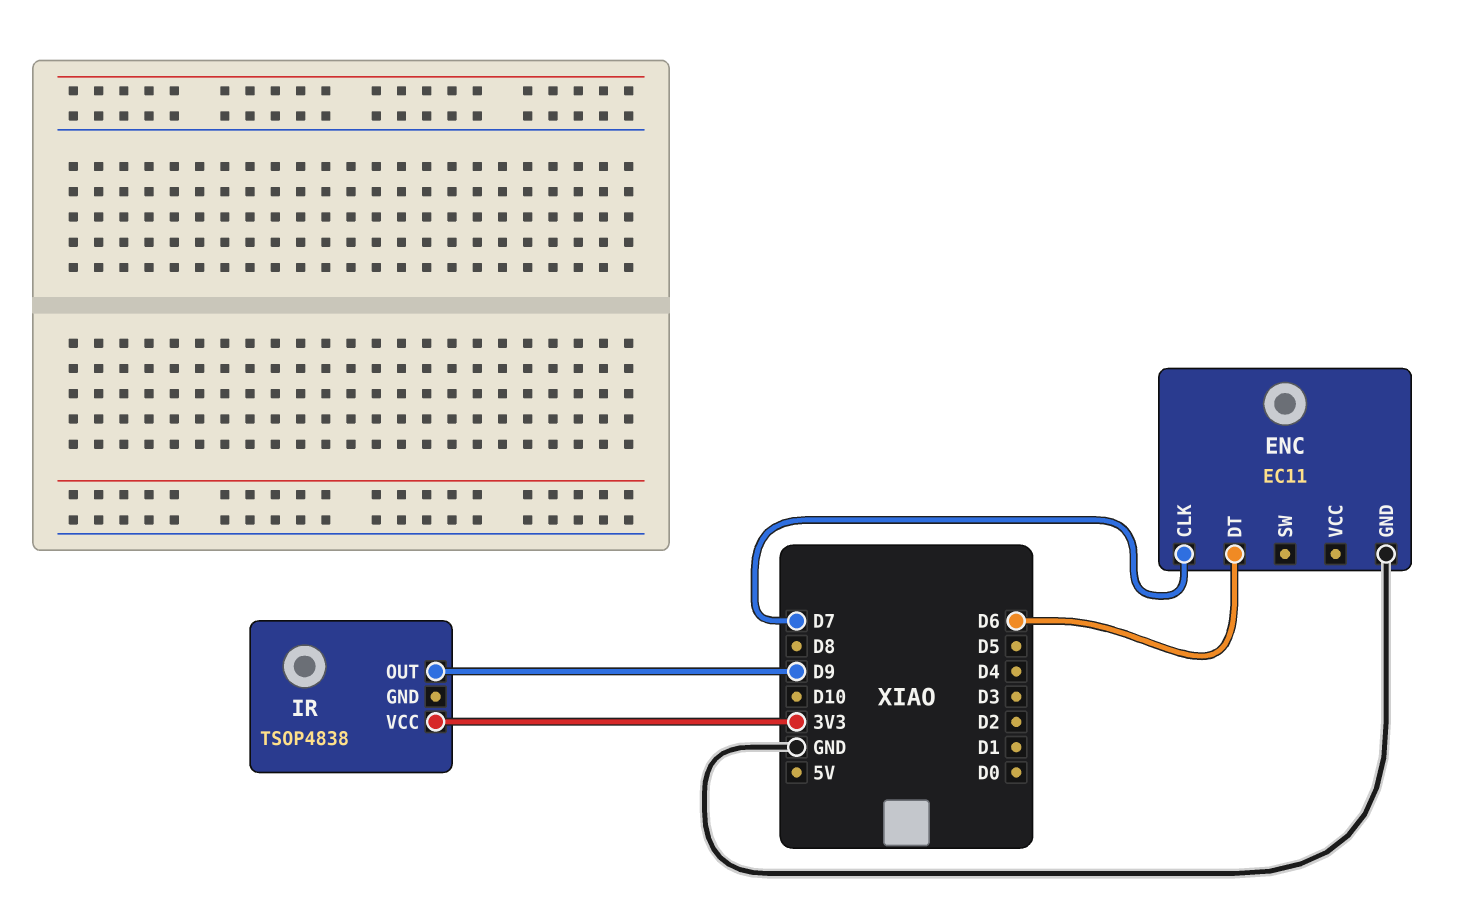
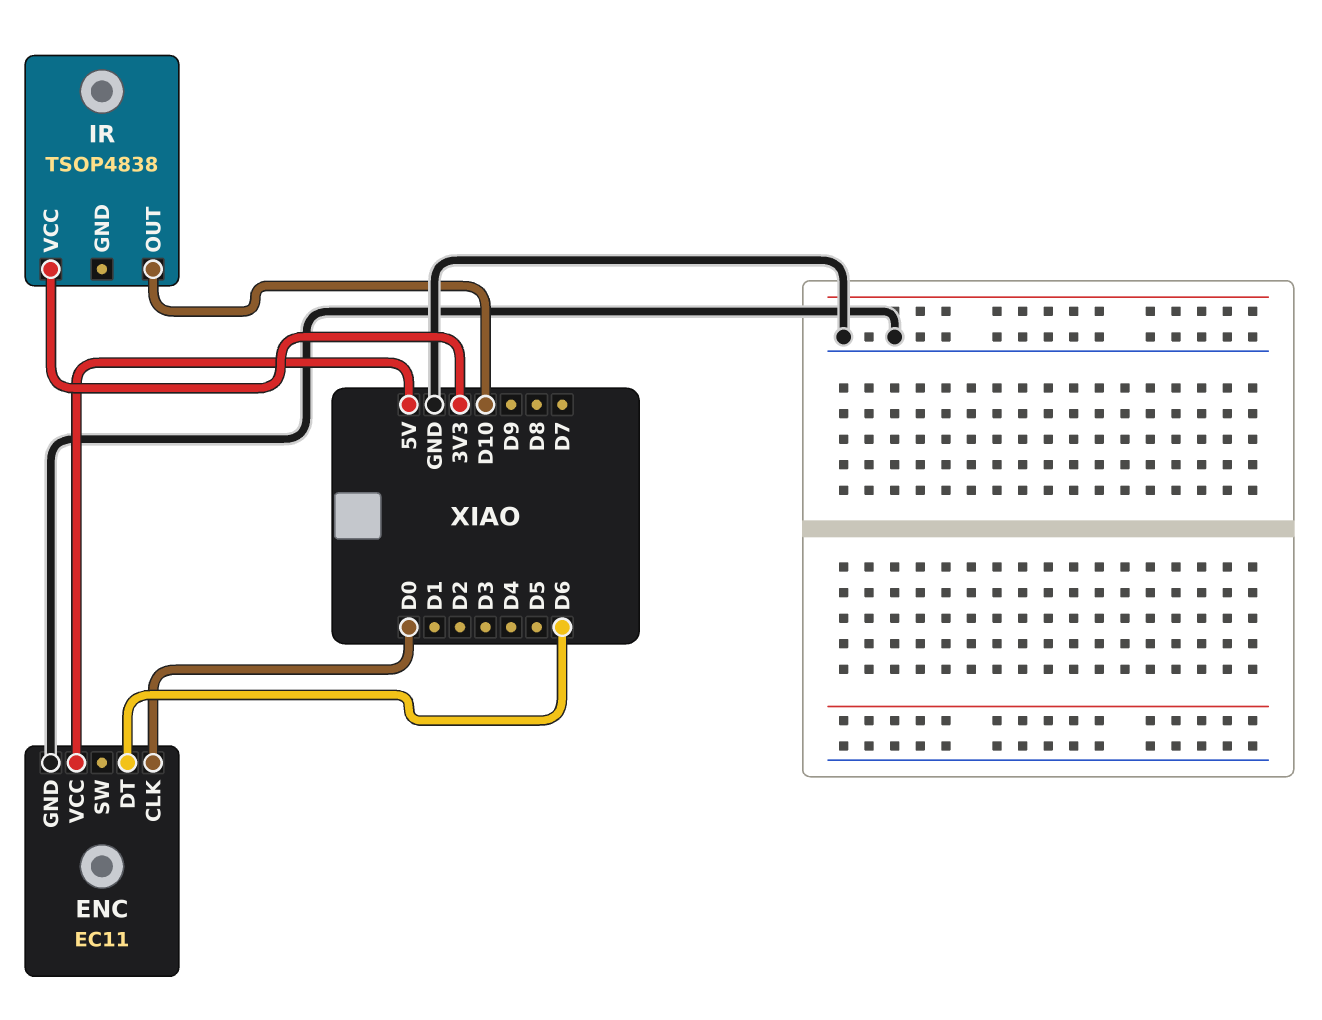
ENC pin CLK: D7 -> D0
ENC pin VCC: none -> 5V
IR pin OUT: D9 -> D10

